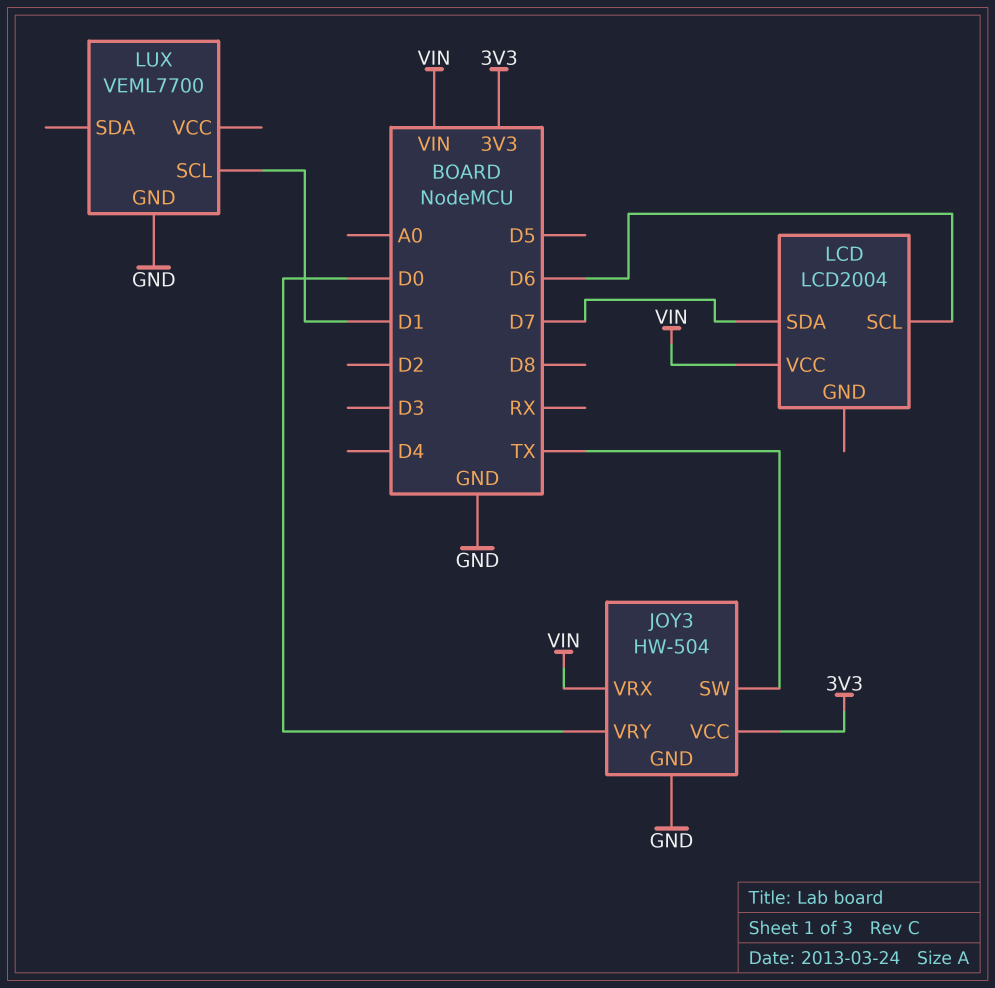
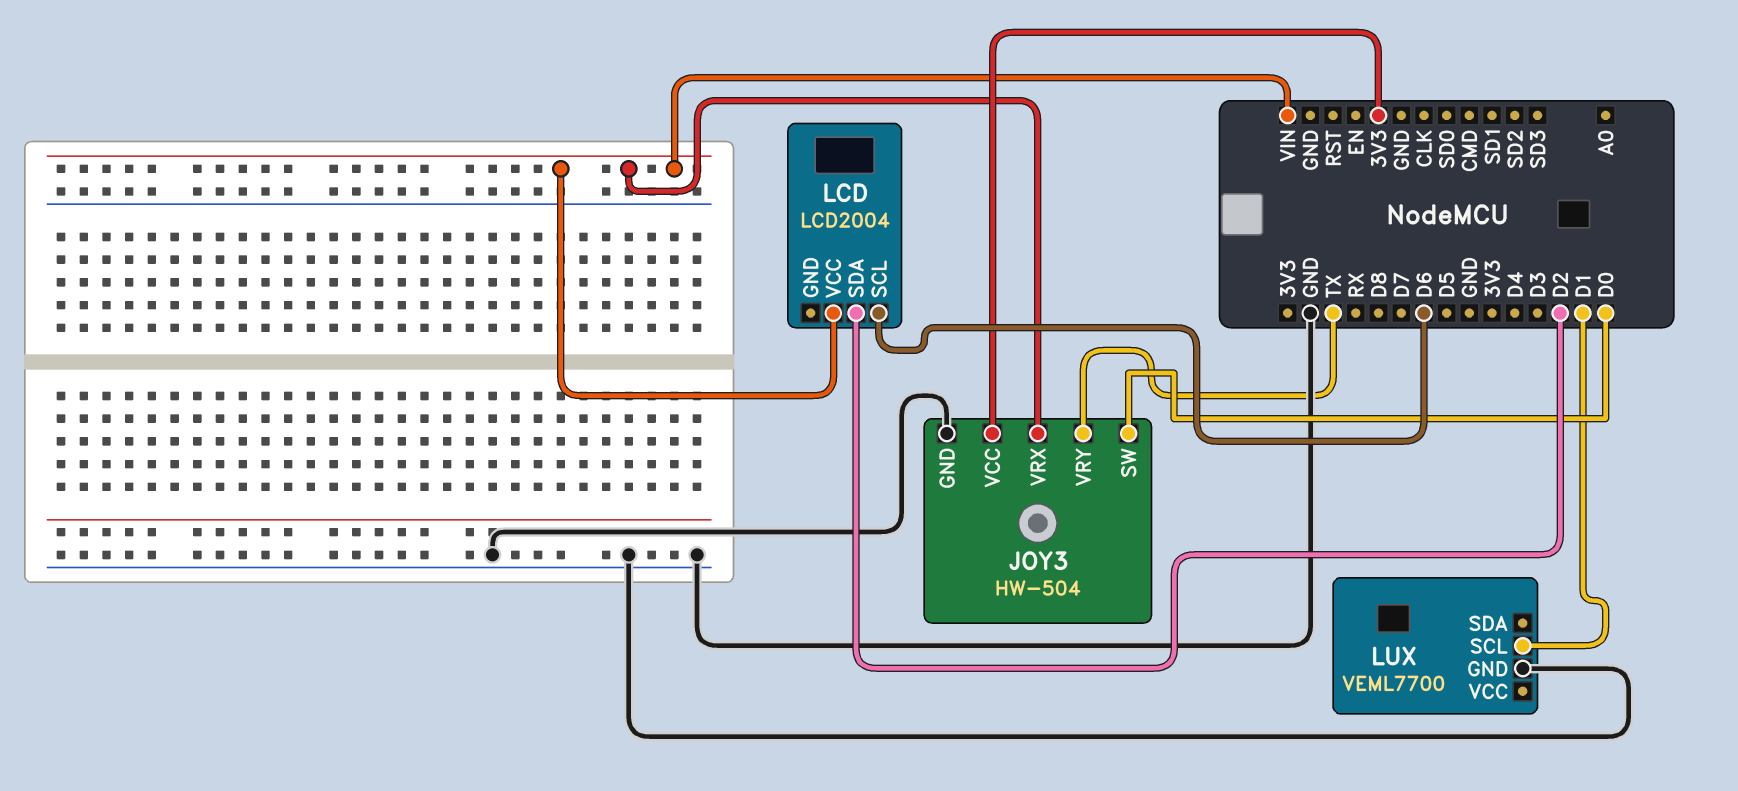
JOY3 pin SW: TX -> D0
JOY3 pin VRY: D0 -> TX
LCD pin SDA: D7 -> D2

